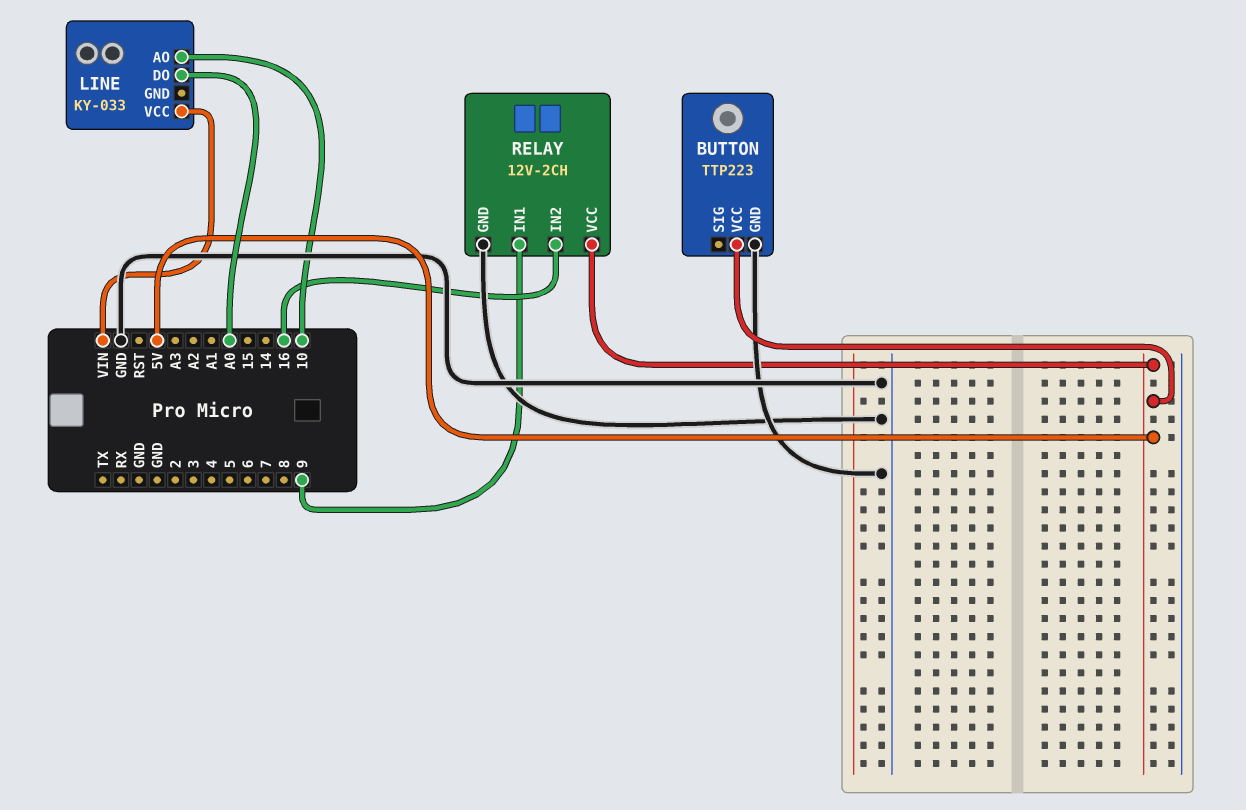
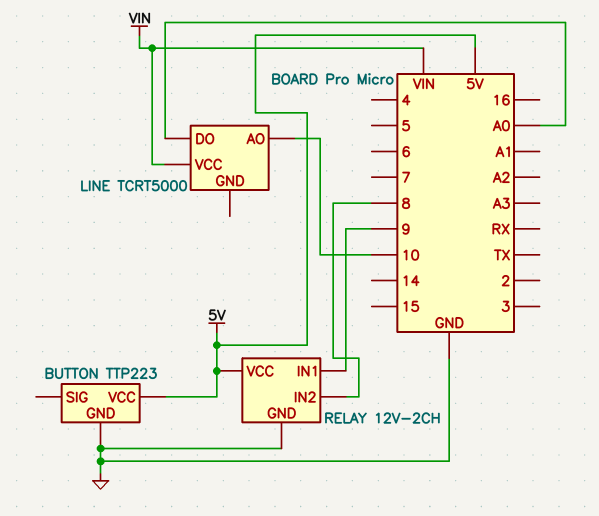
LINE: KY-033 -> TCRT5000
RELAY pin IN2: 16 -> 8

